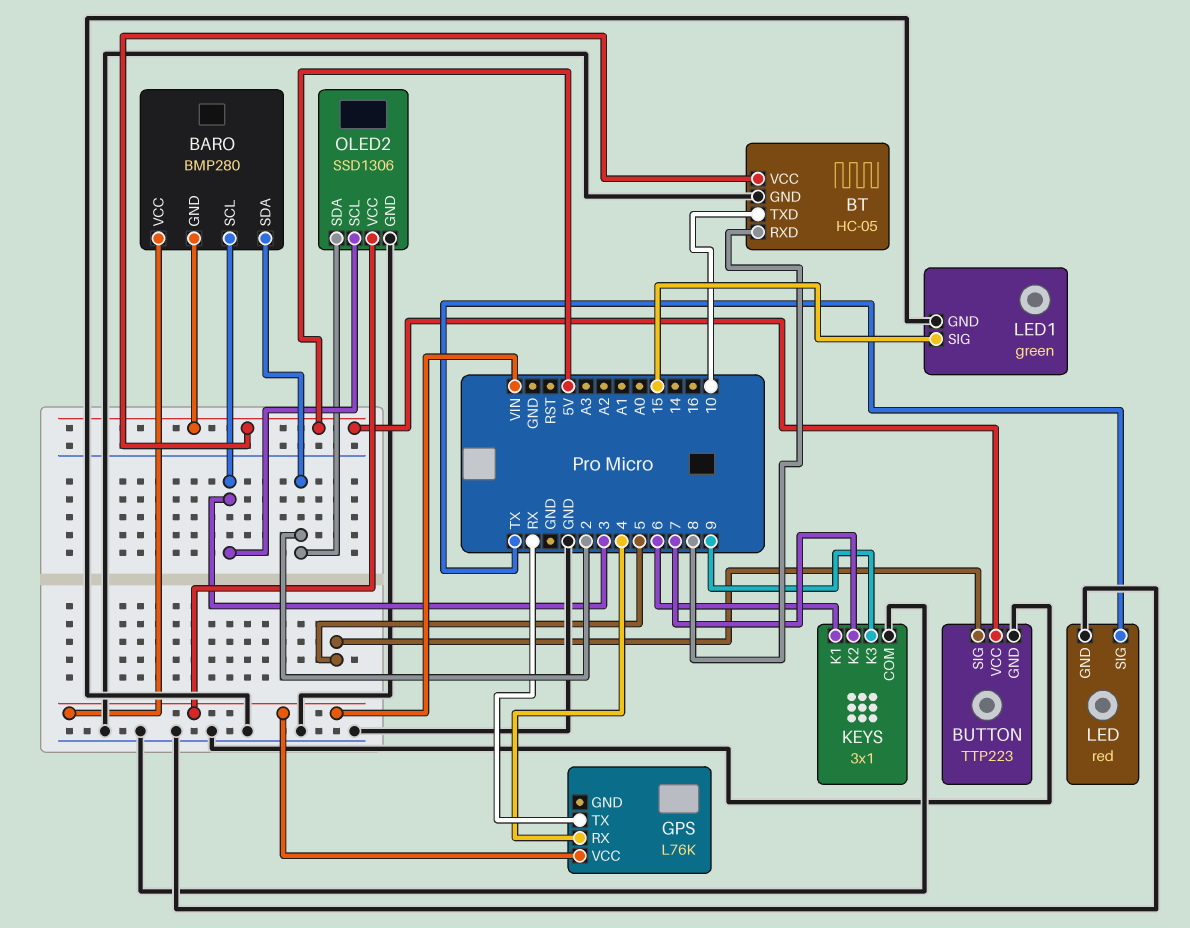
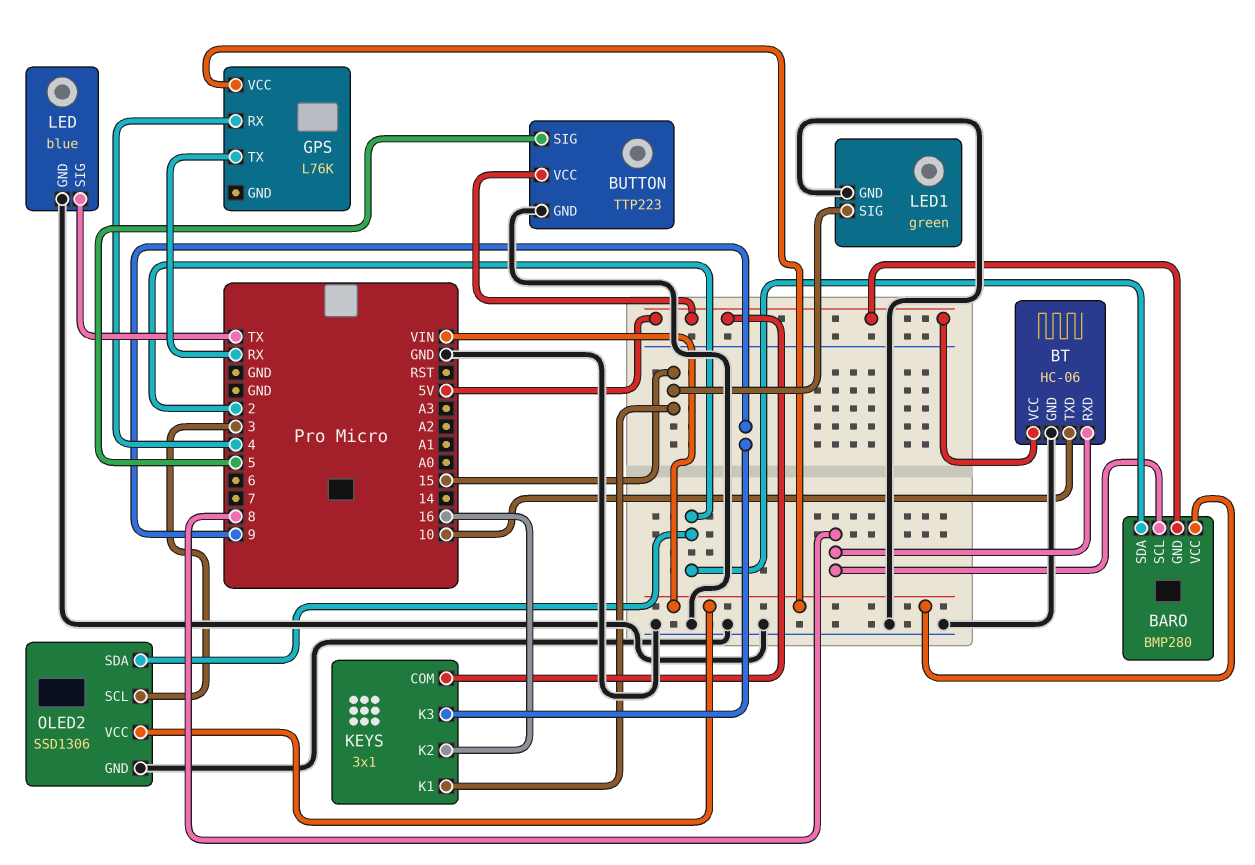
BARO pin SCL: 3 -> 8
BT: HC-05 -> HC-06
KEYS pin COM: GND -> 5V
KEYS pin K1: 6 -> 15
KEYS pin K2: 7 -> 16
LED: red -> blue

